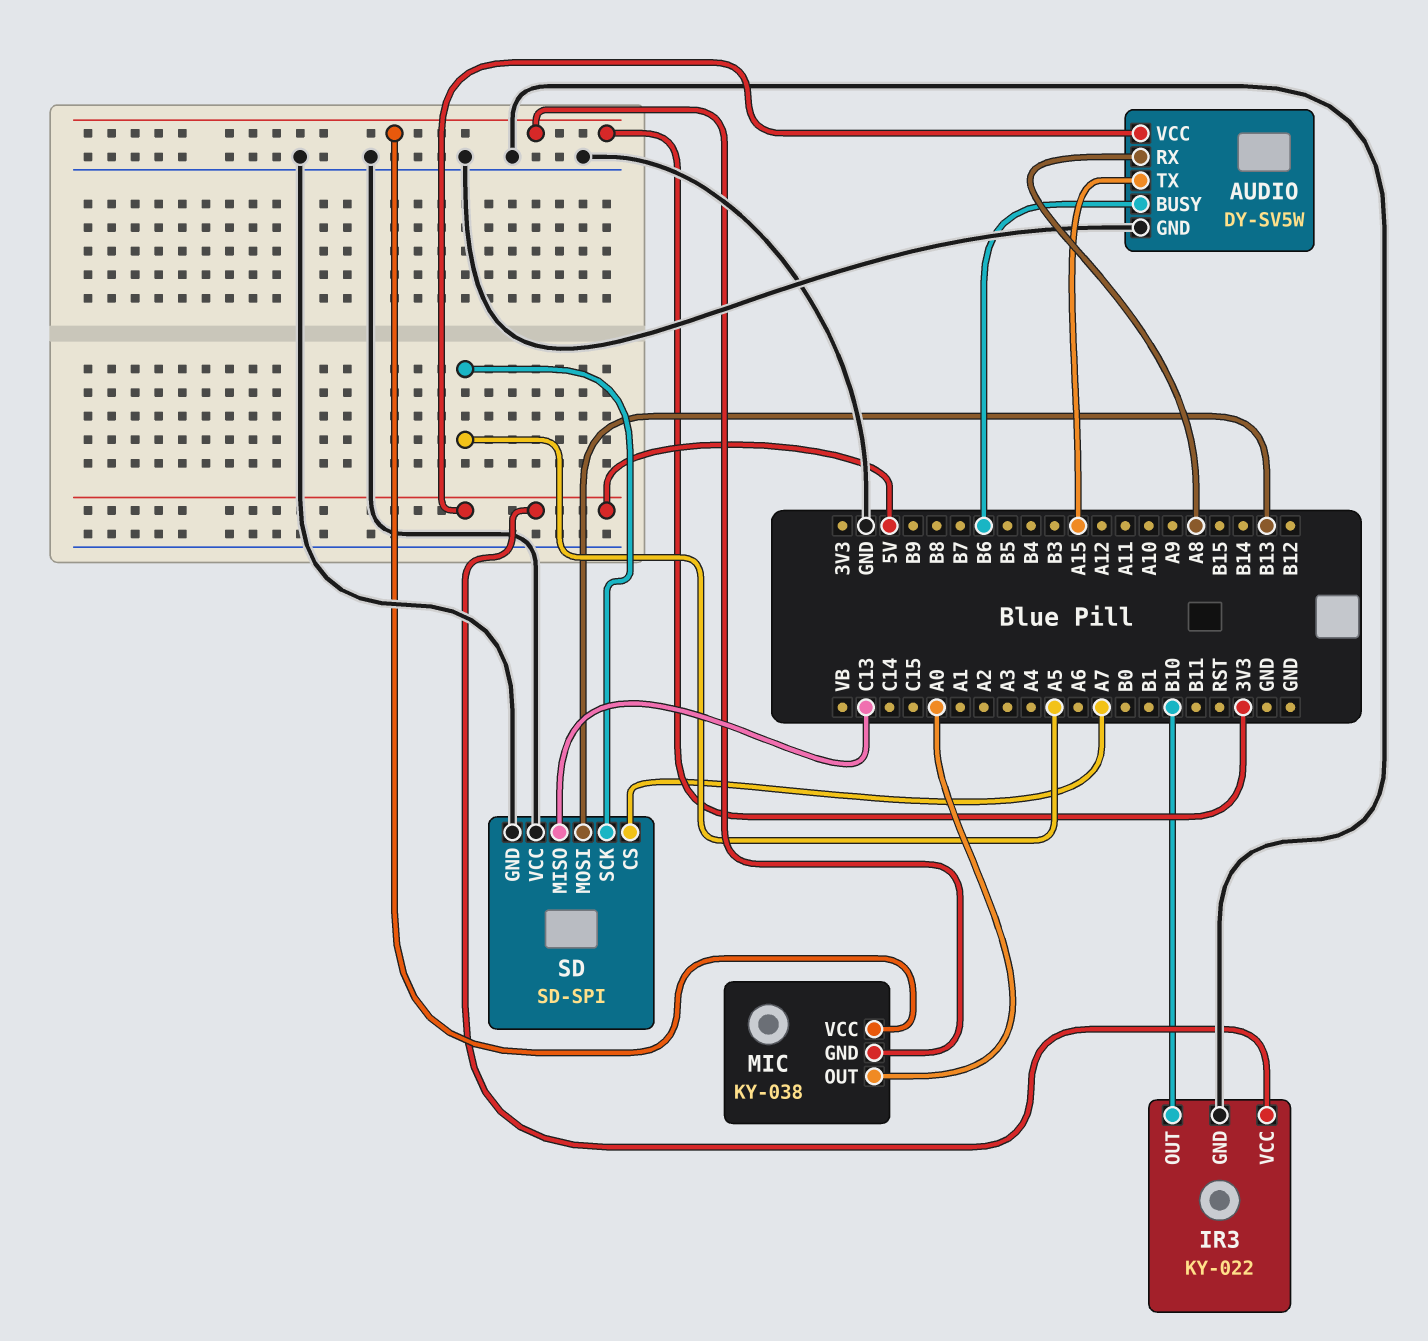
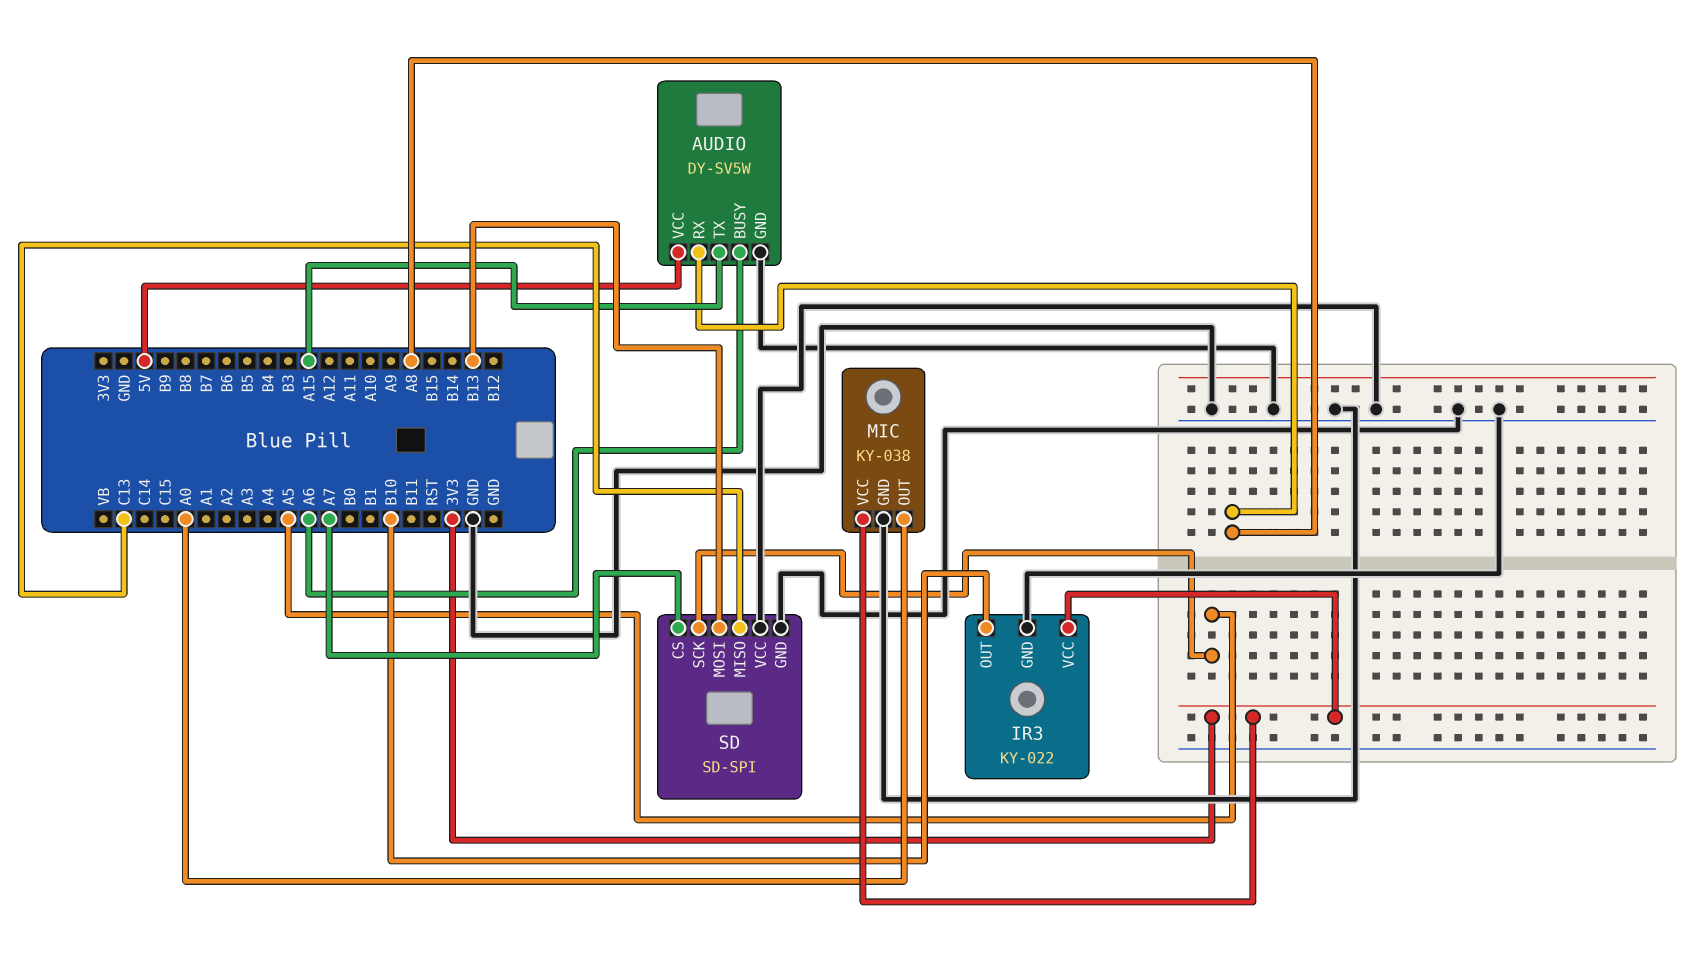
AUDIO pin BUSY: B6 -> A6
IR3 pin VCC: 5V -> 3V3
MIC pin GND: 3V3 -> GND

